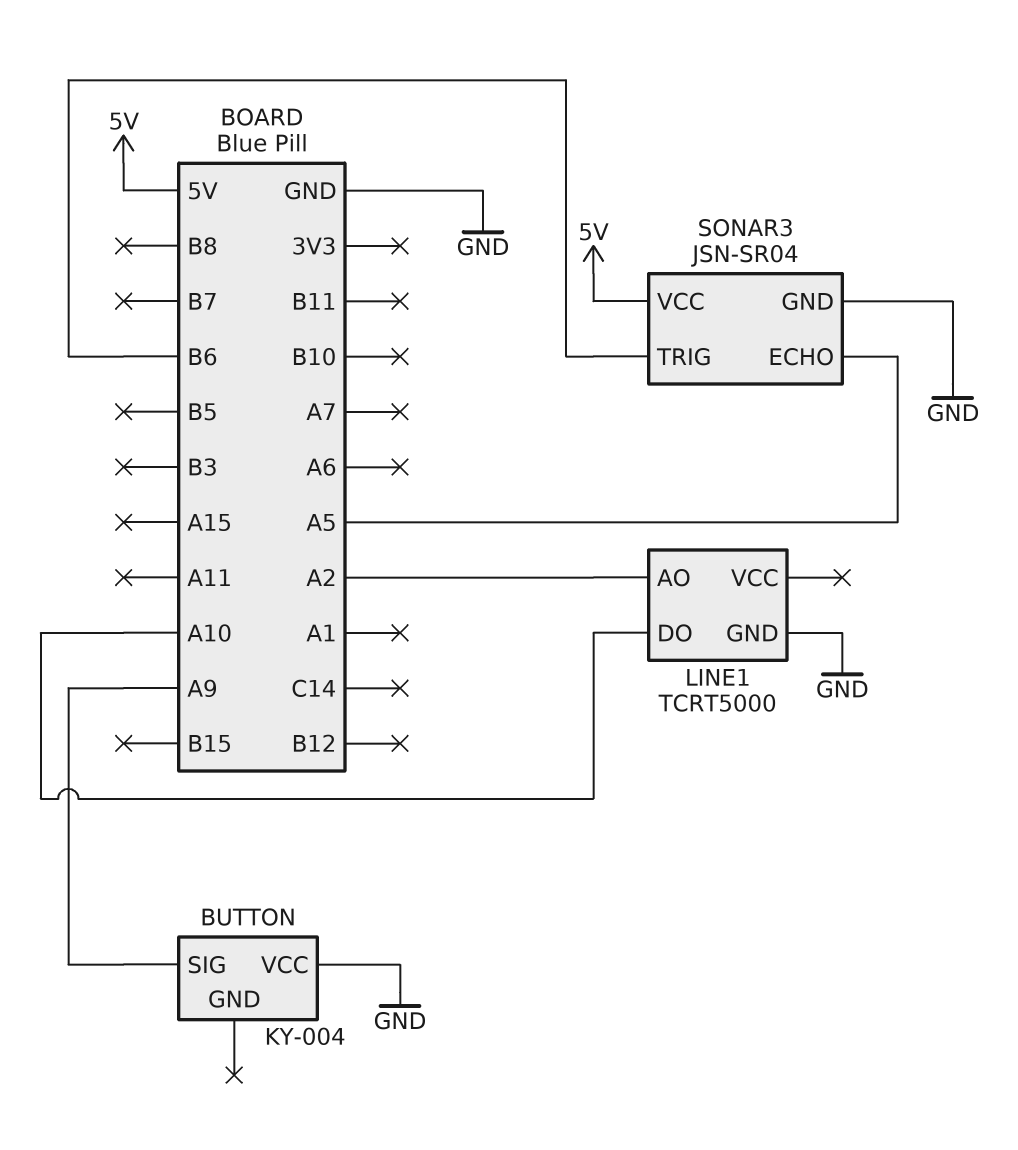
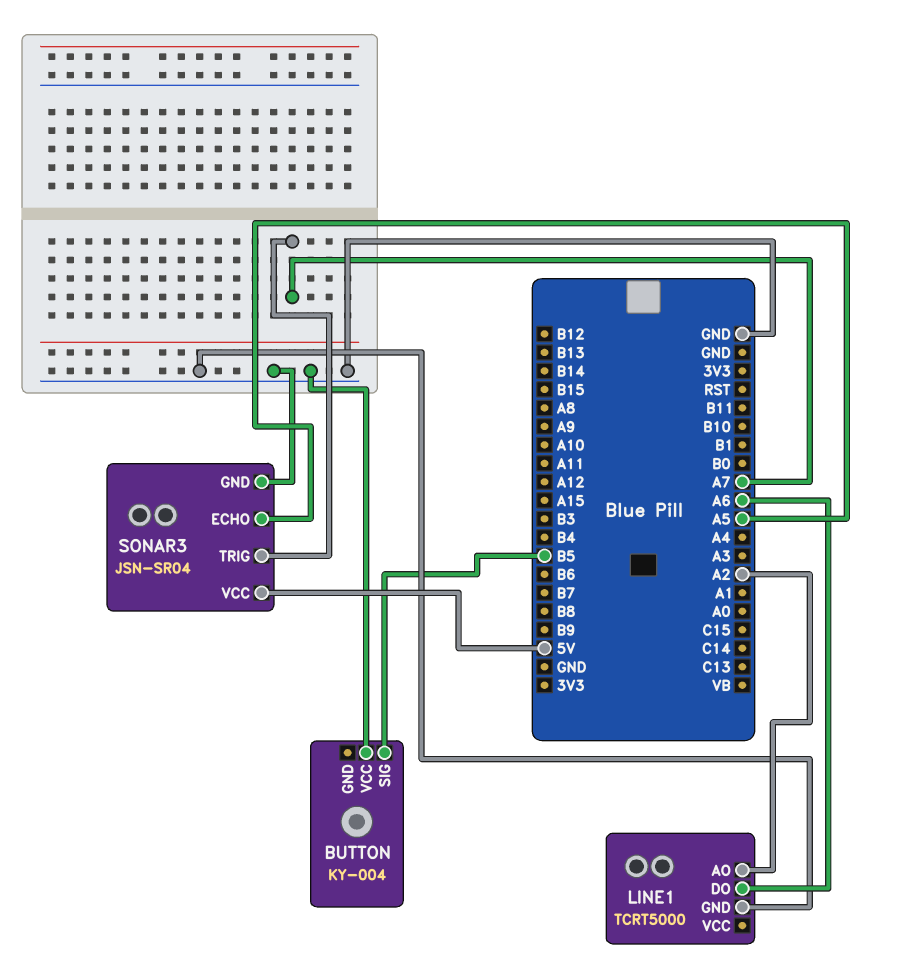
BUTTON pin SIG: A9 -> B5
LINE1 pin DO: A10 -> A6
SONAR3 pin TRIG: B6 -> A7

